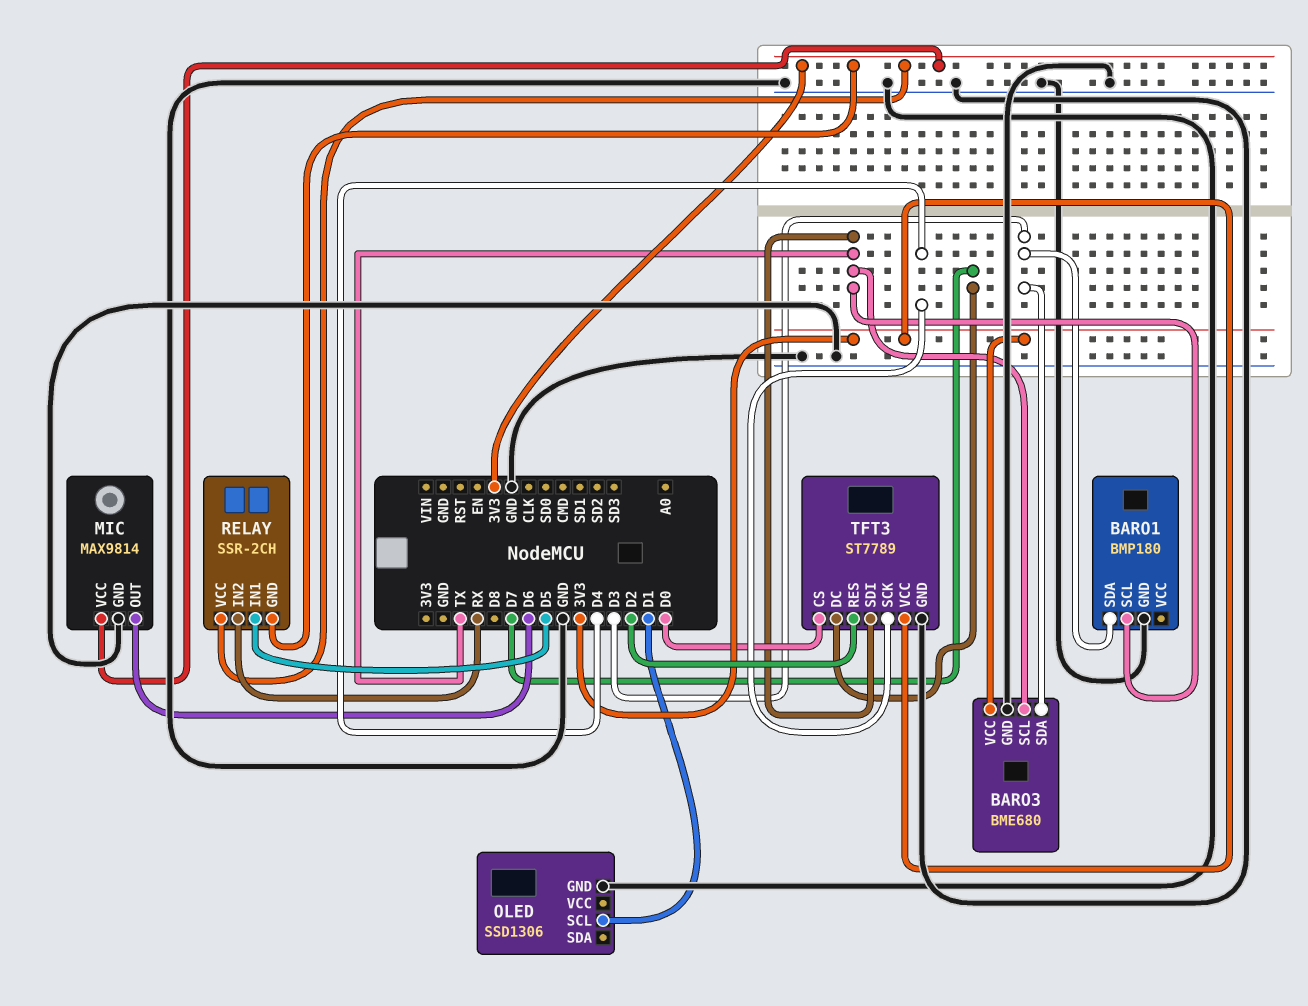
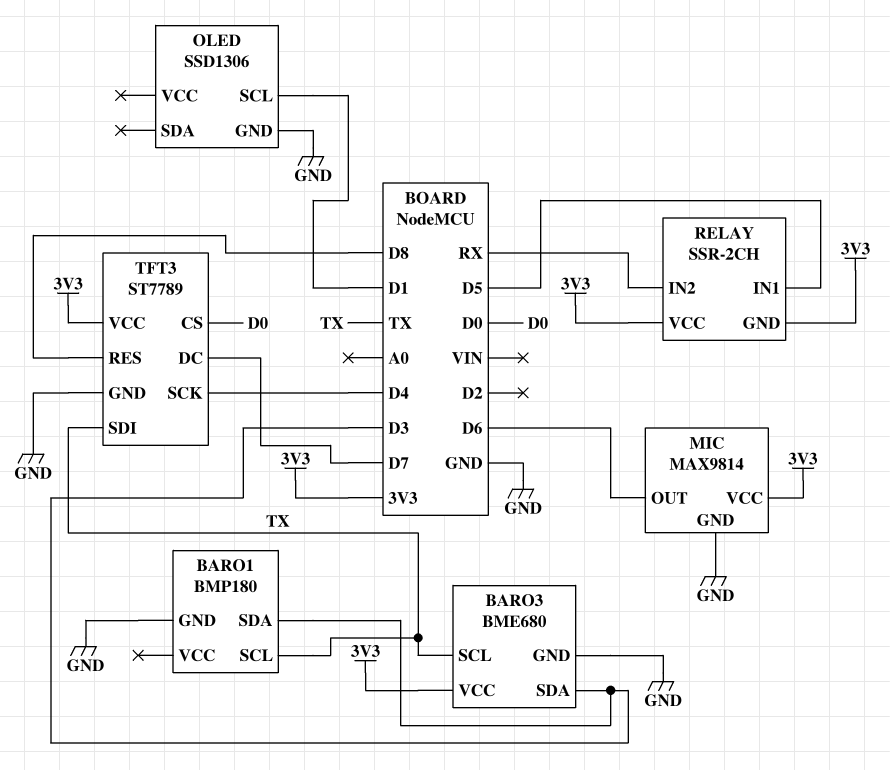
TFT3 pin RES: D2 -> D8

